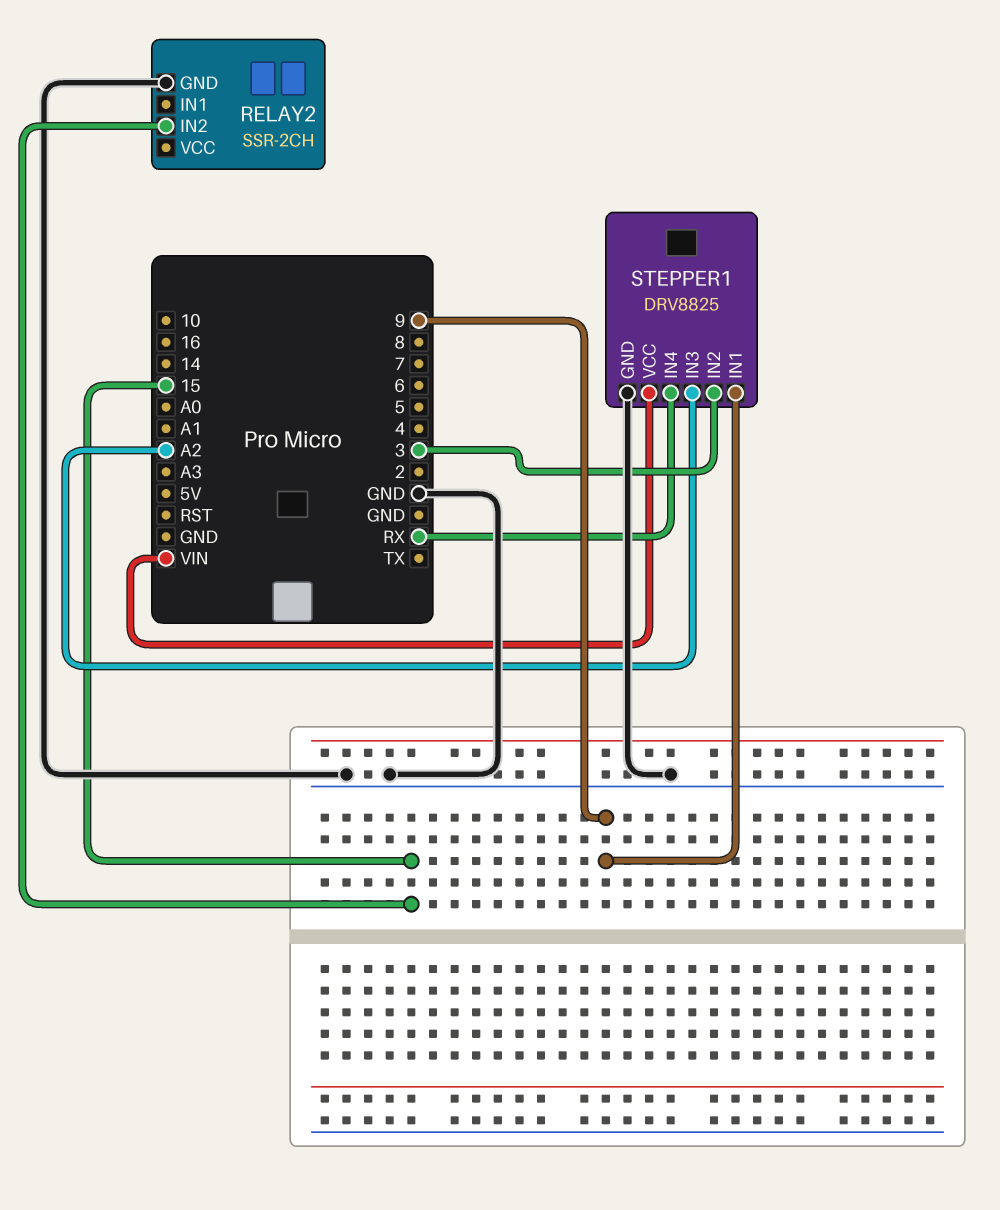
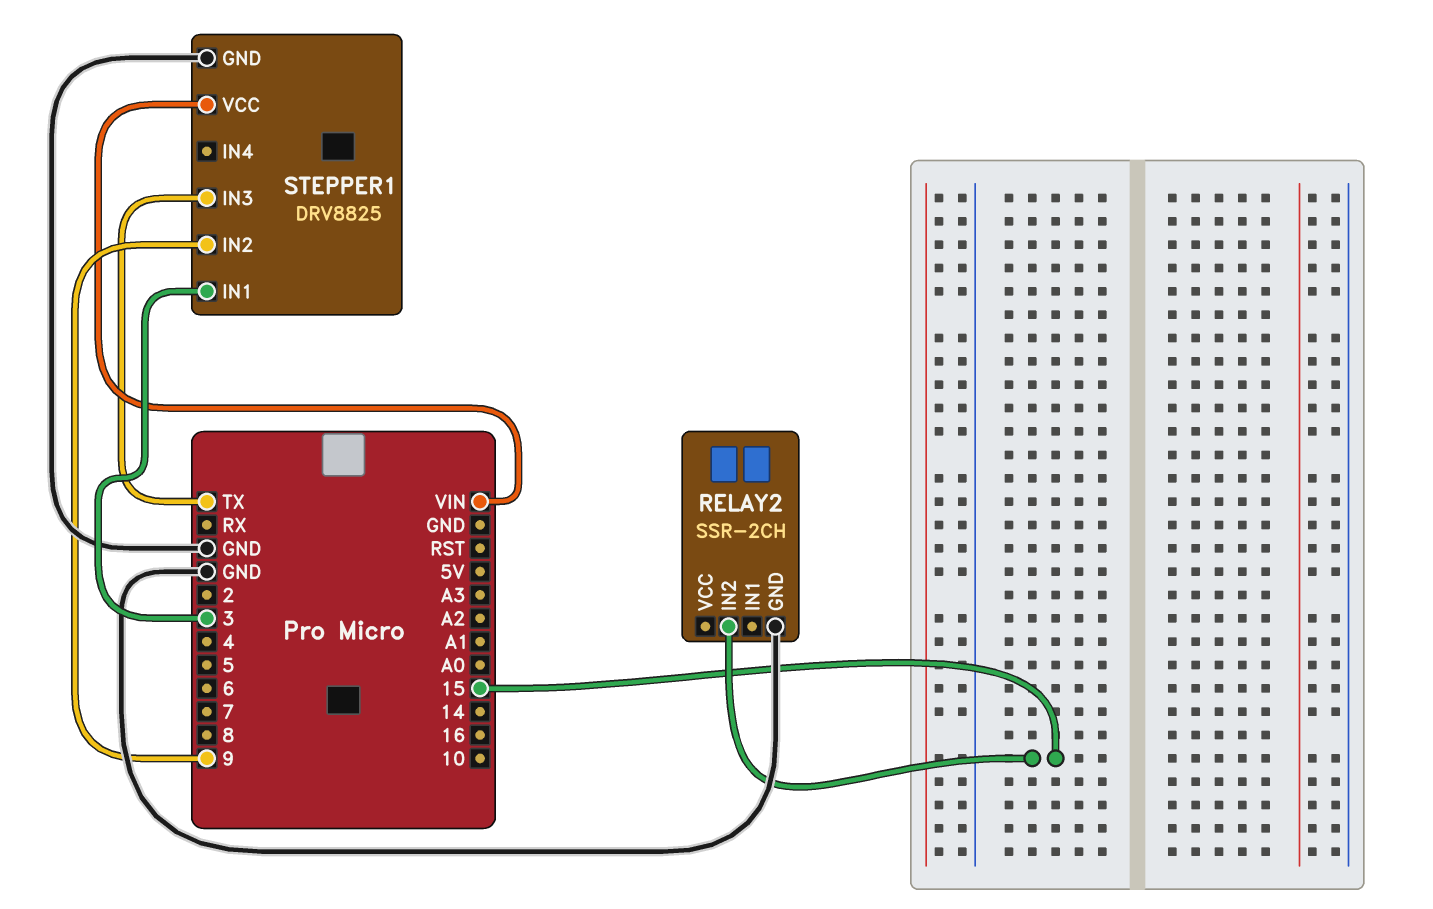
STEPPER1 pin IN1: 9 -> 3
STEPPER1 pin IN2: 3 -> 9
STEPPER1 pin IN3: A2 -> TX
STEPPER1 pin IN4: RX -> none

